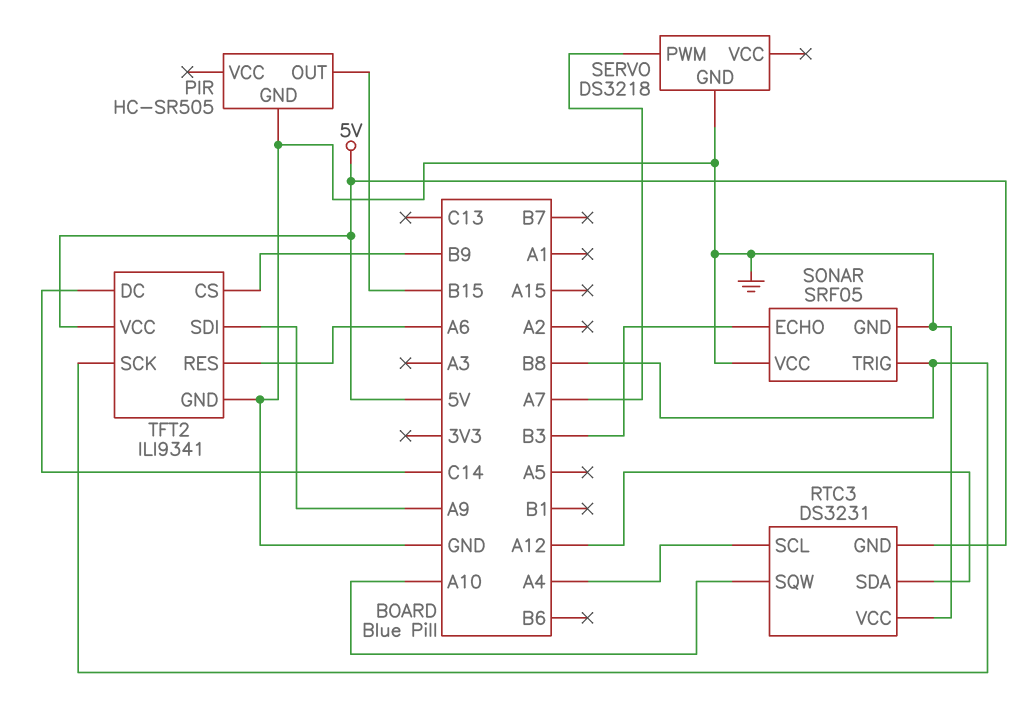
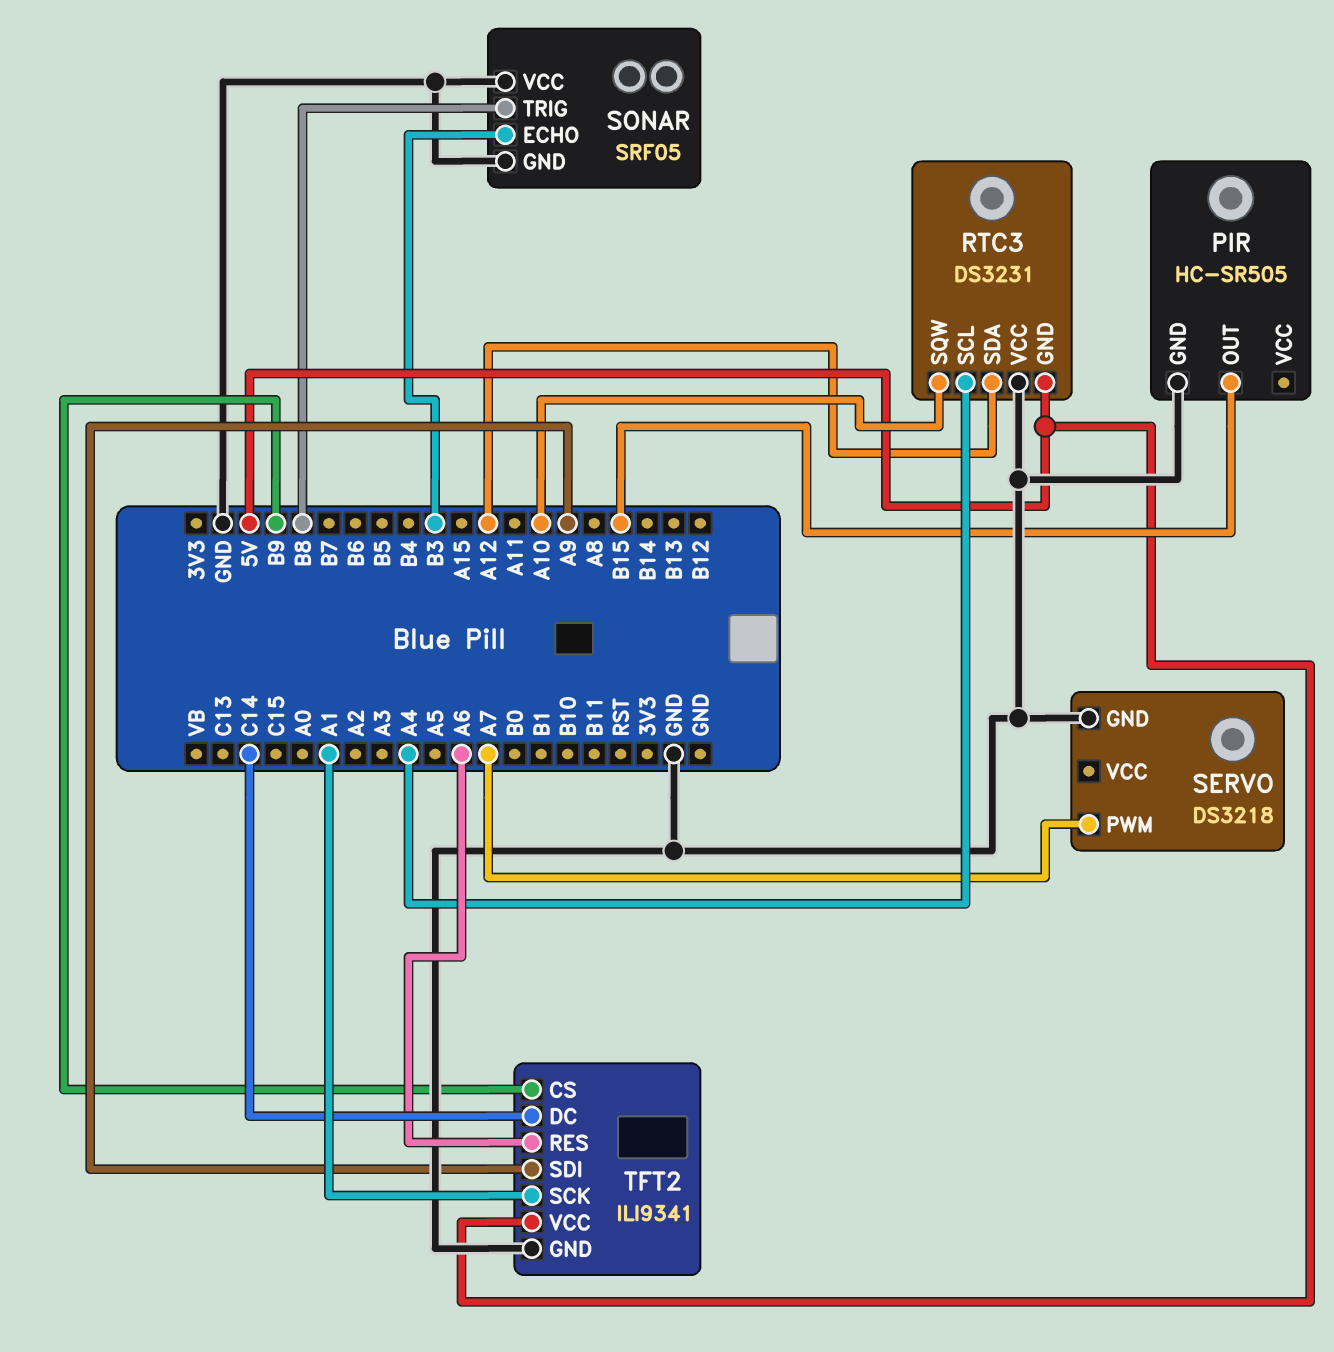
TFT2 pin SCK: B8 -> A1

